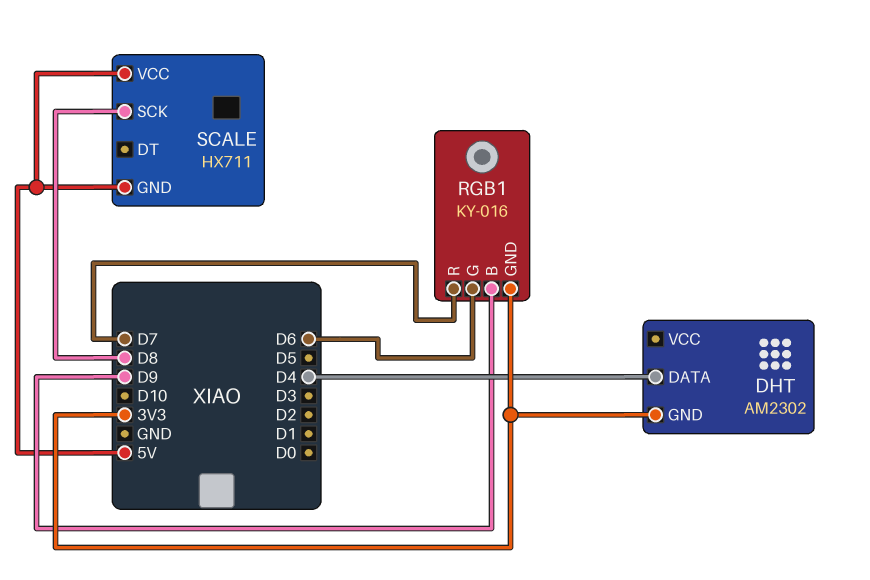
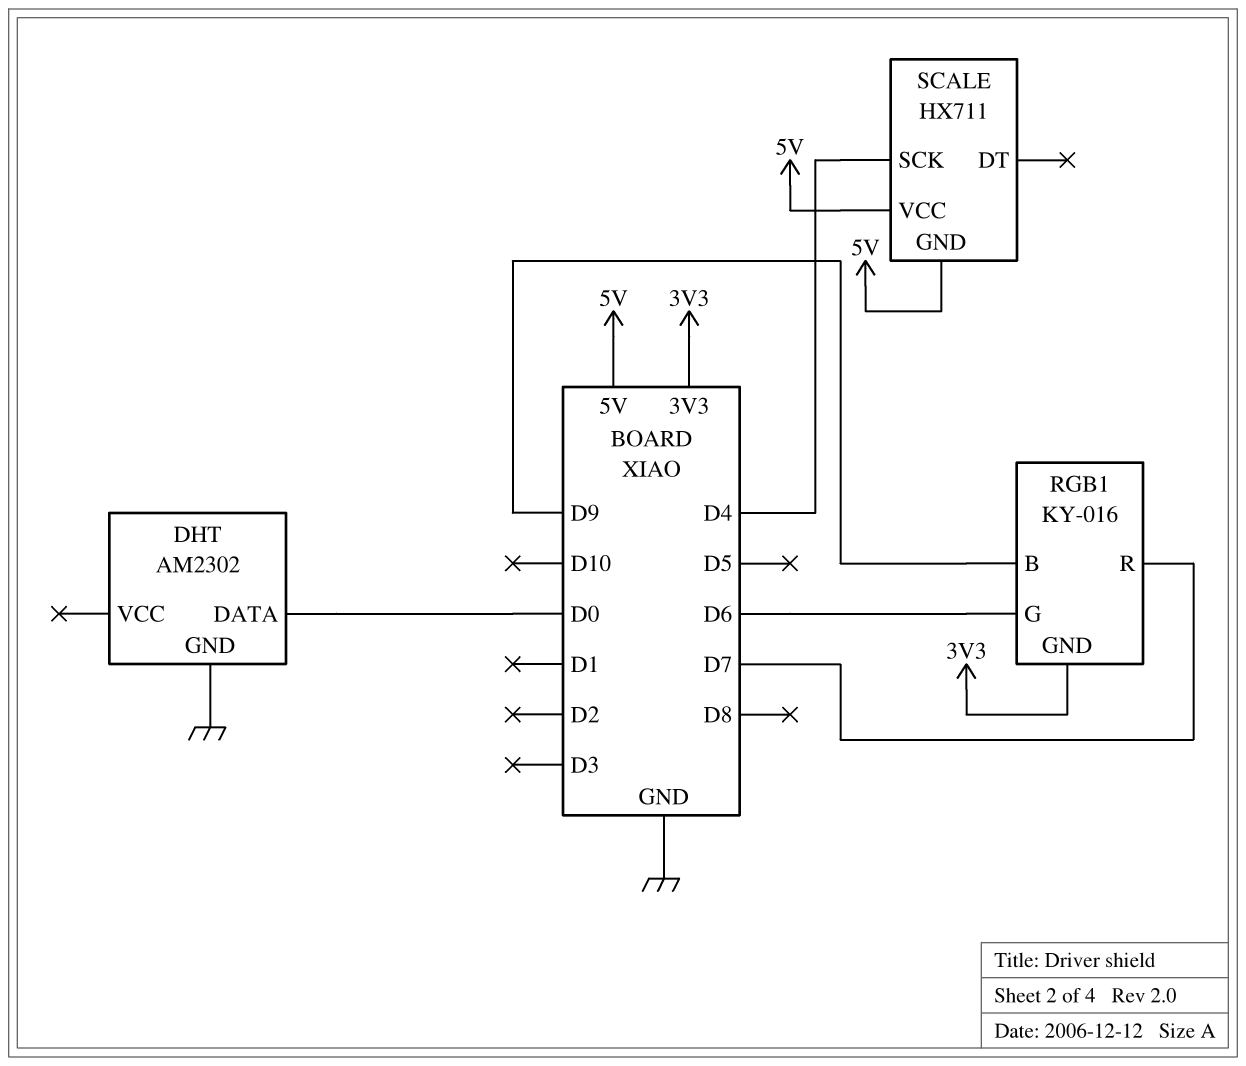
DHT pin DATA: D4 -> D0
DHT pin GND: 3V3 -> GND
SCALE pin SCK: D8 -> D4

